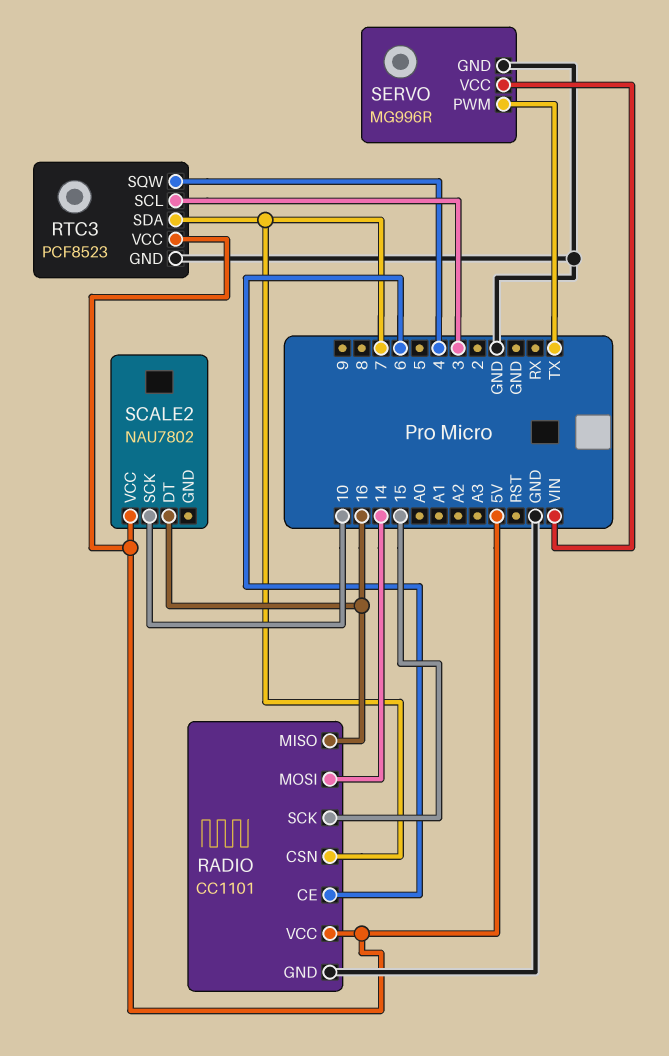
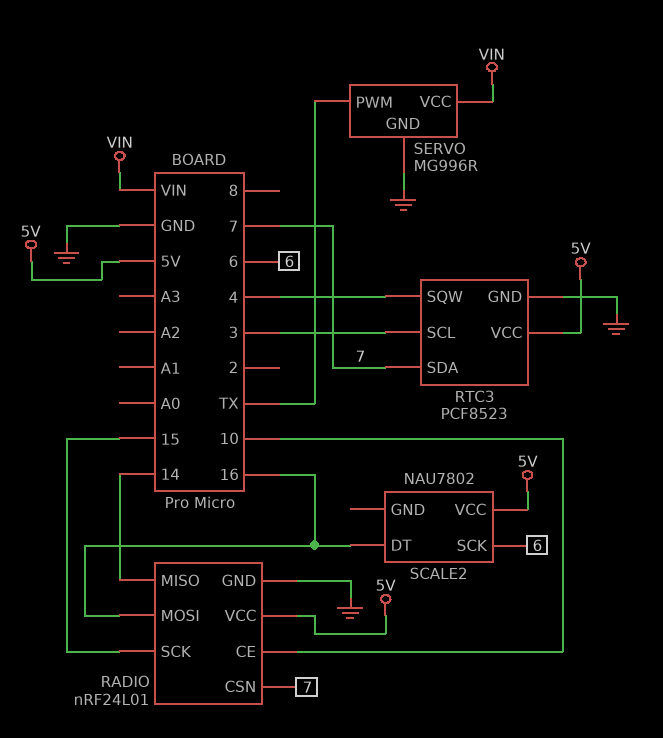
RADIO: CC1101 -> nRF24L01
RADIO pin CE: 6 -> 10
RADIO pin MISO: 16 -> 14
RADIO pin MOSI: 14 -> 16
SCALE2 pin SCK: 10 -> 6

